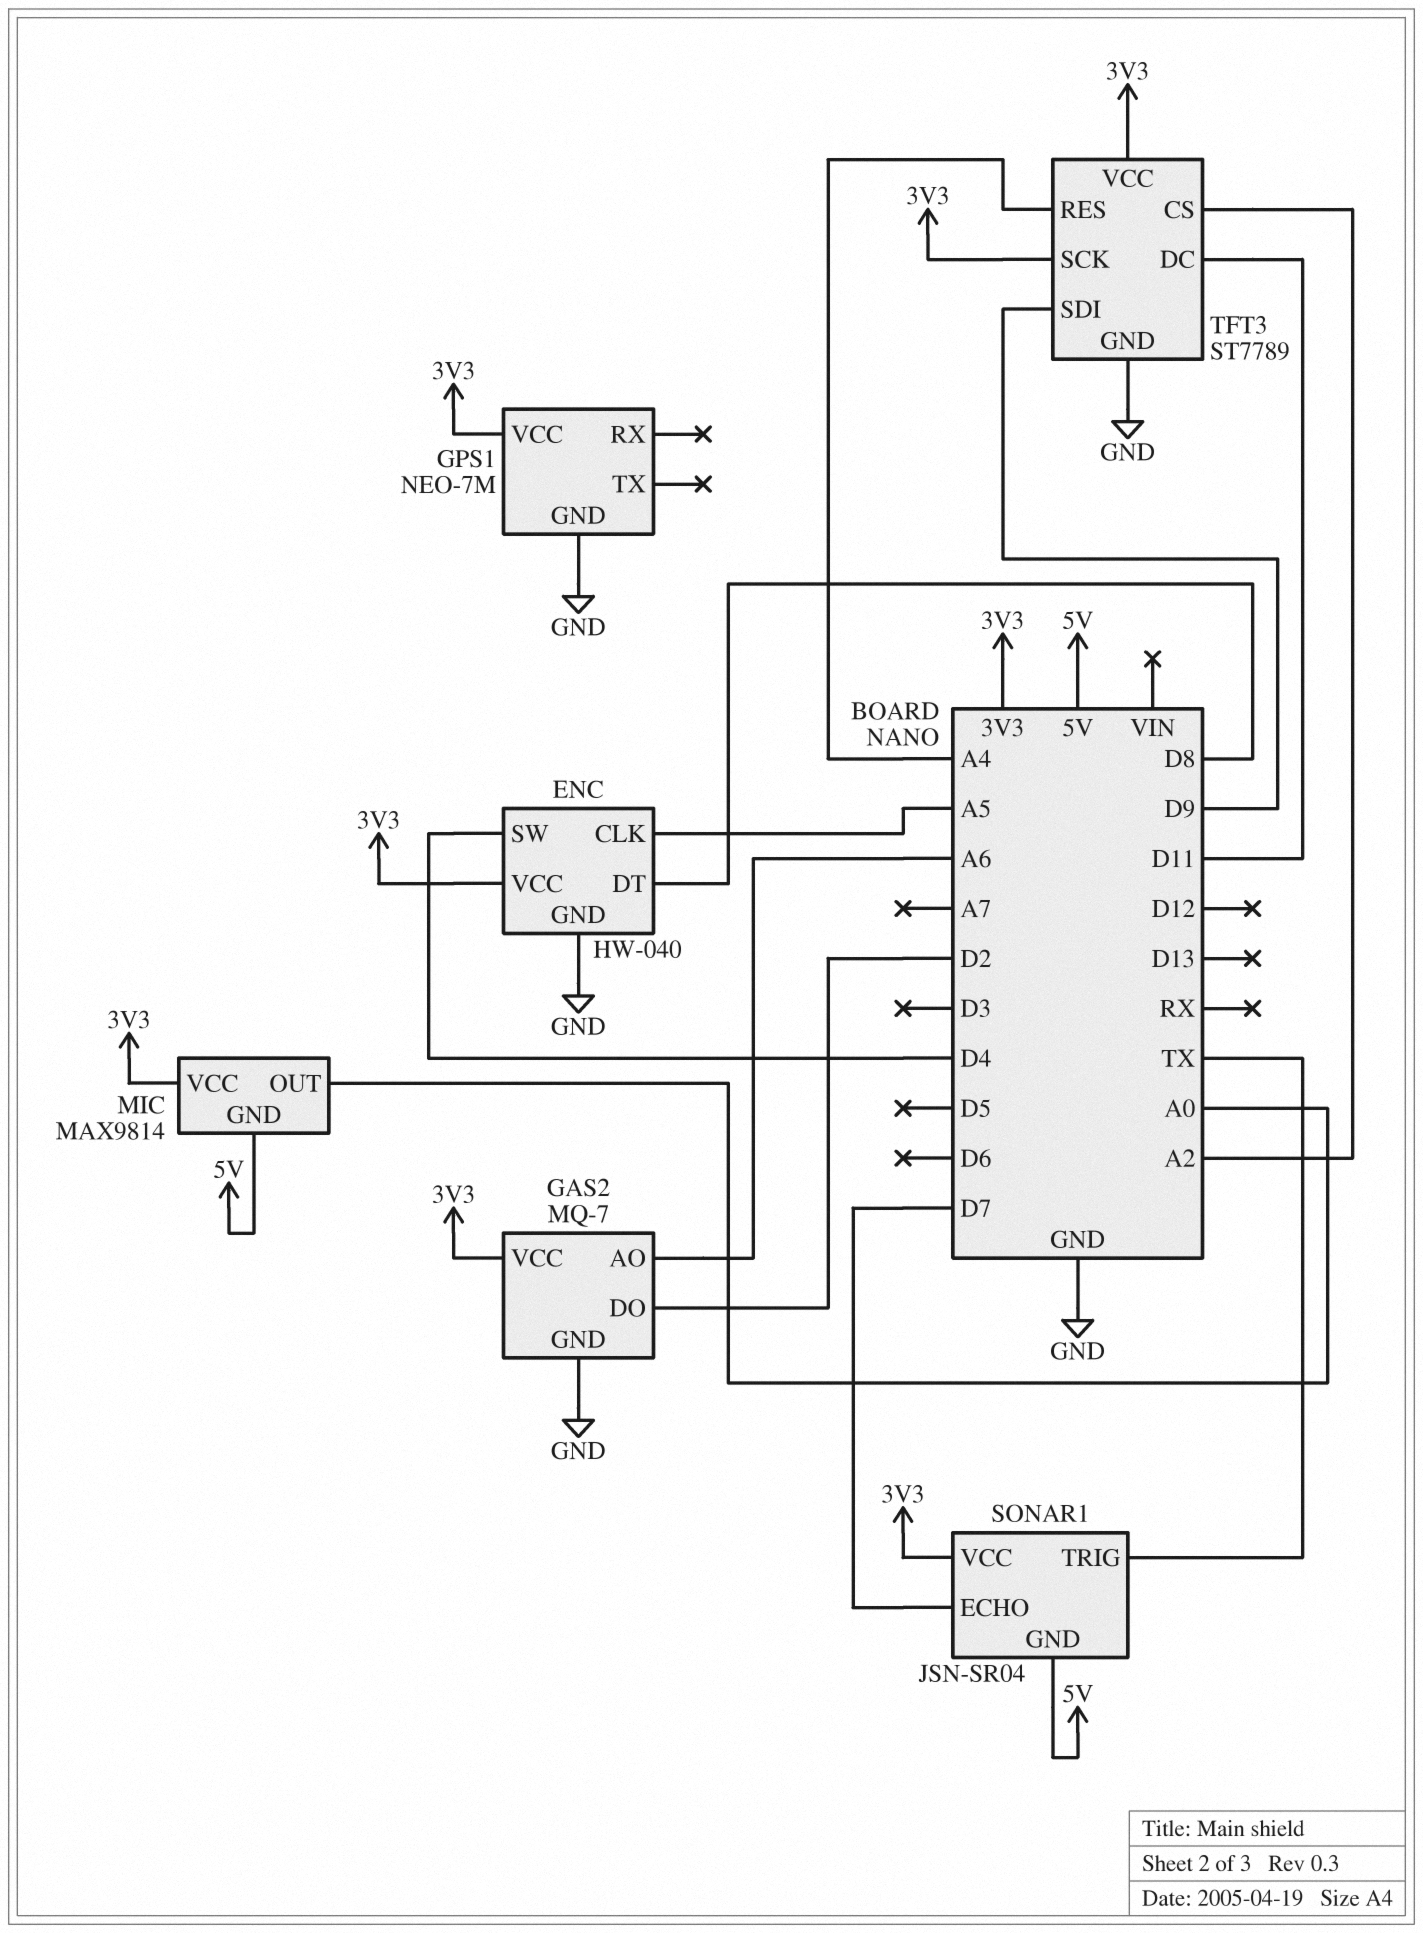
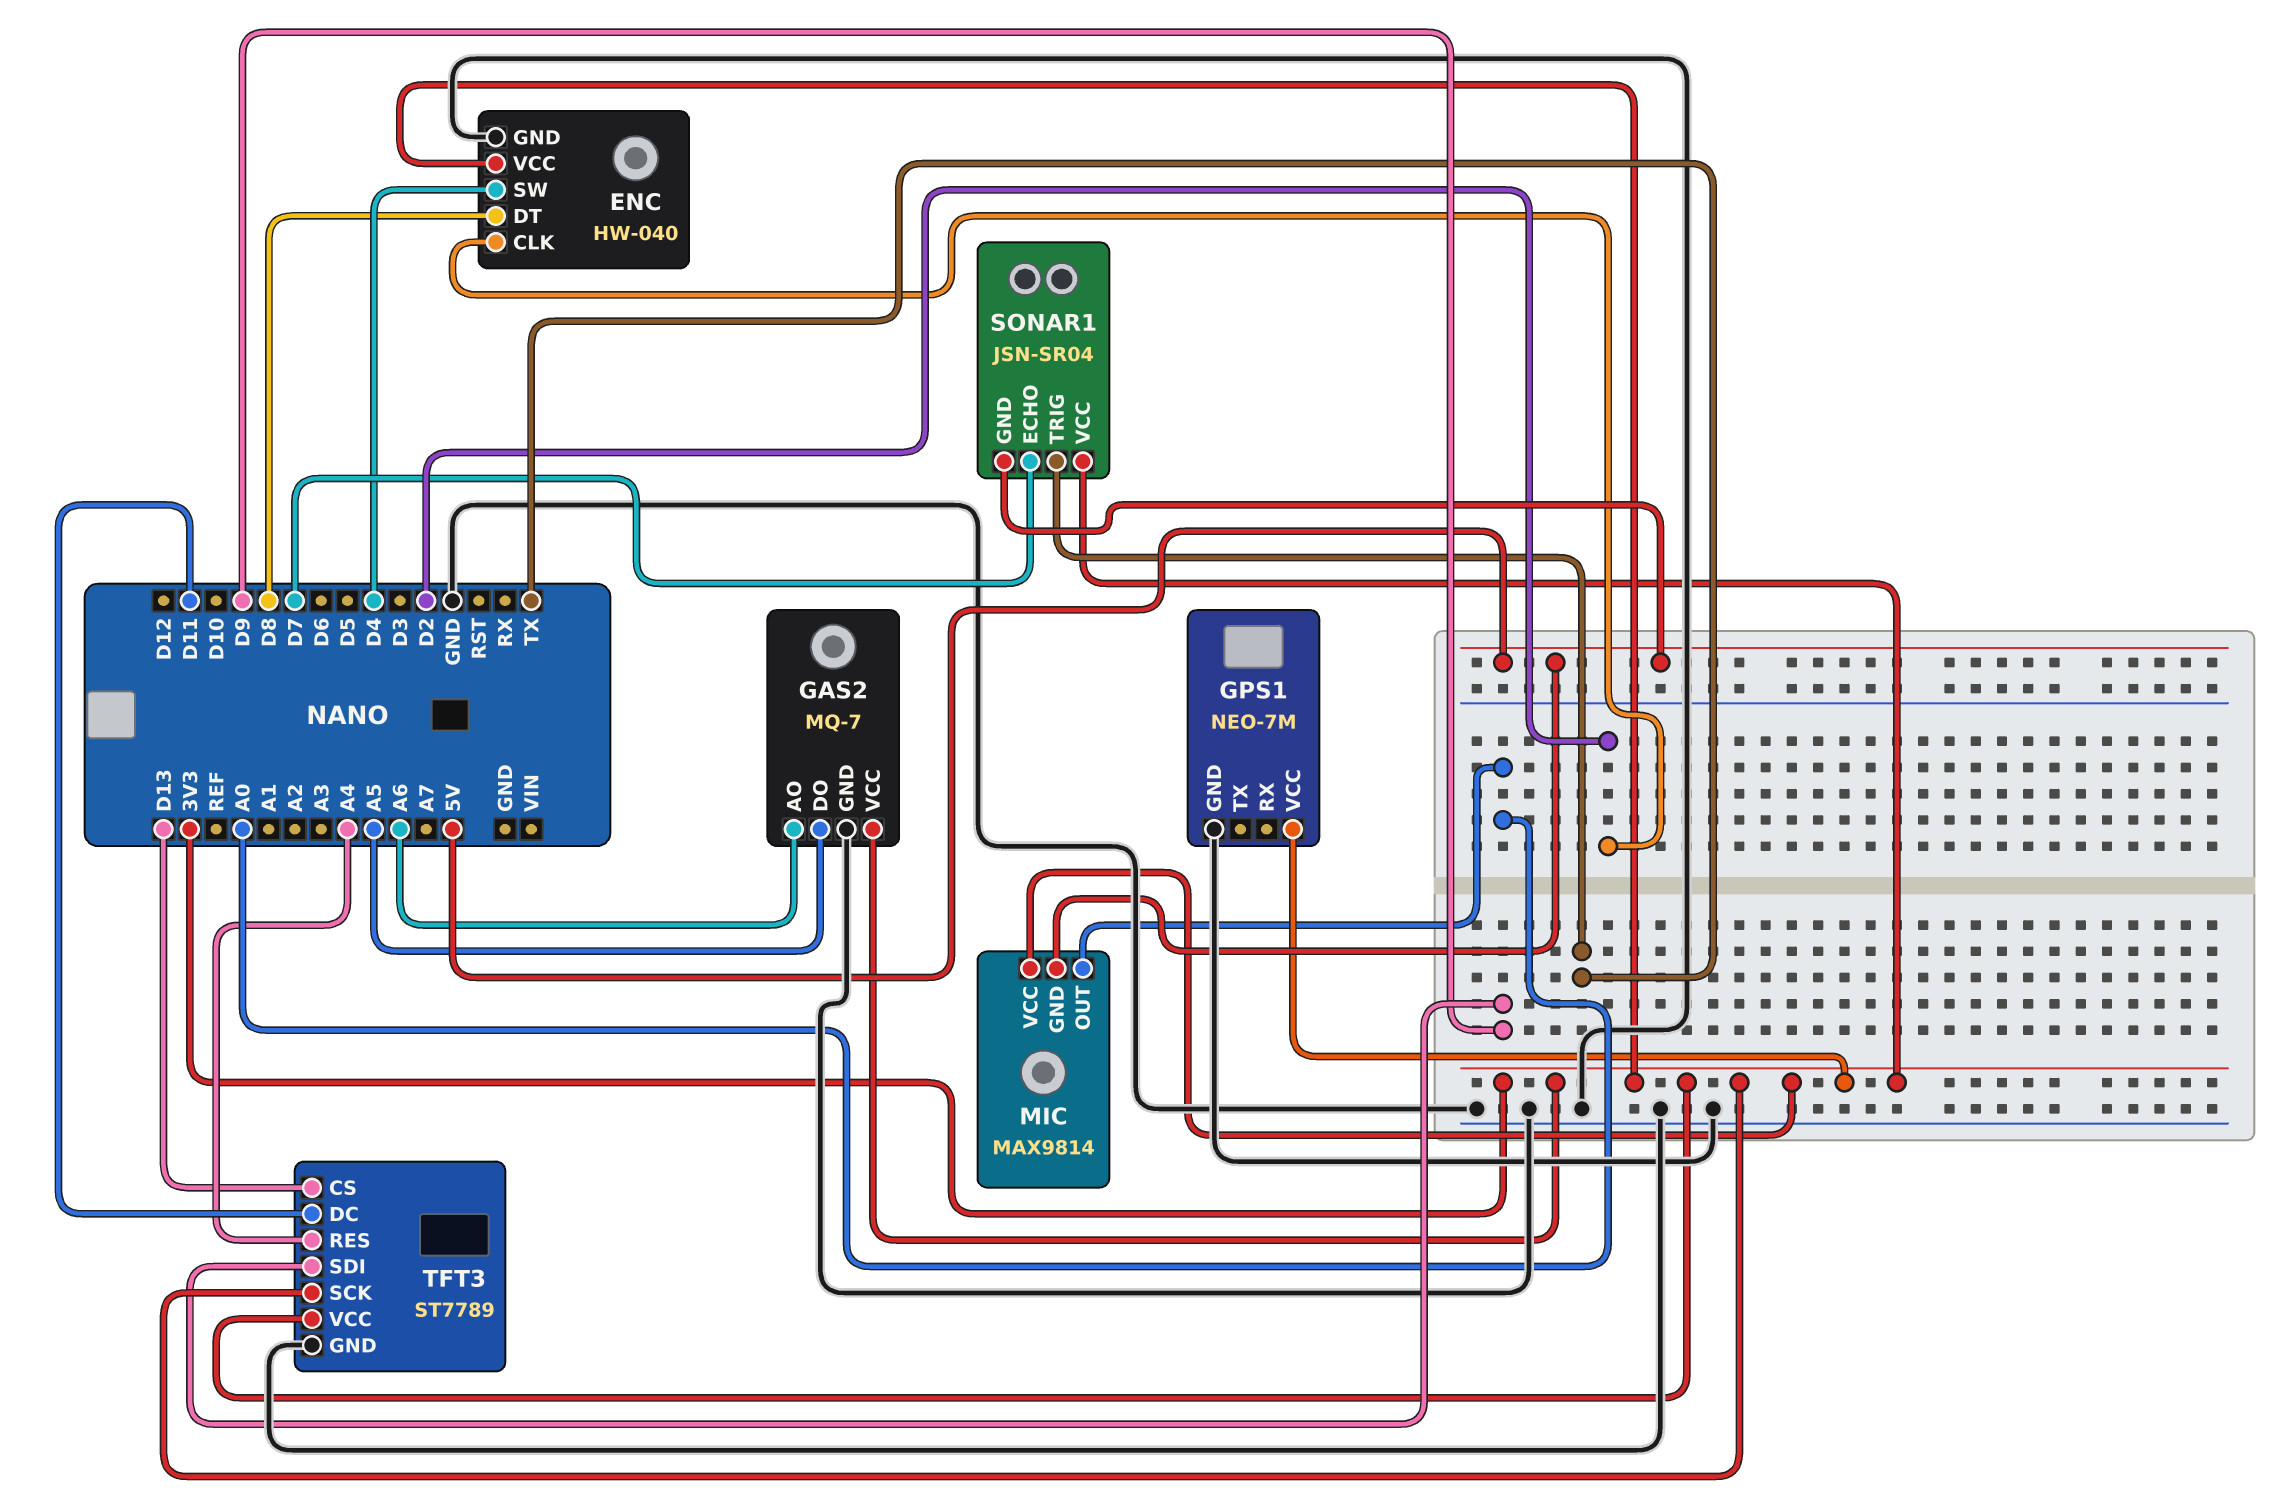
ENC pin CLK: A5 -> D2
GAS2 pin DO: D2 -> A5
TFT3 pin CS: A2 -> D13

